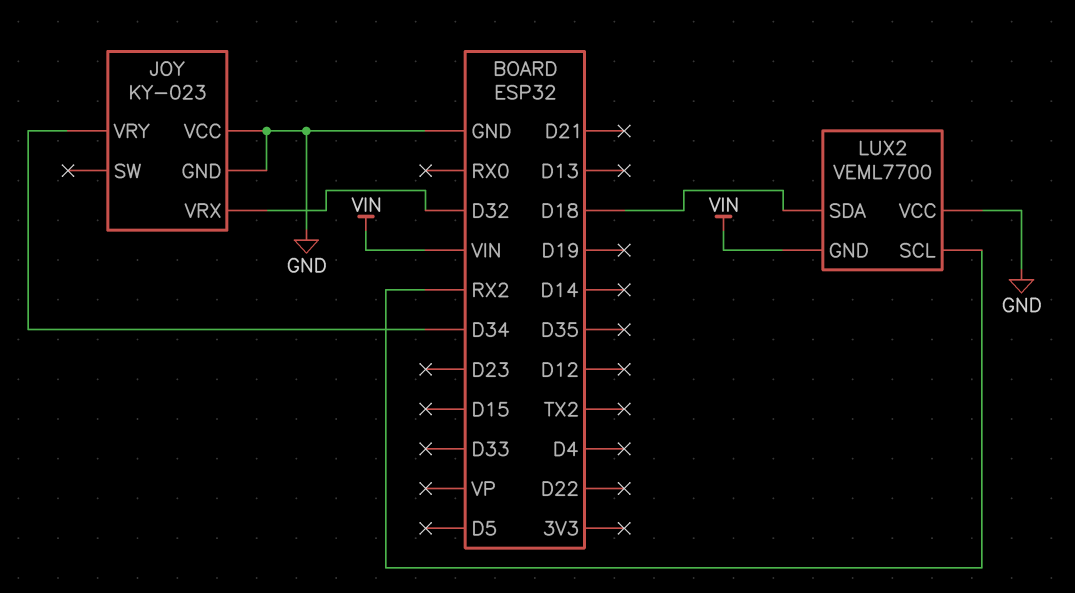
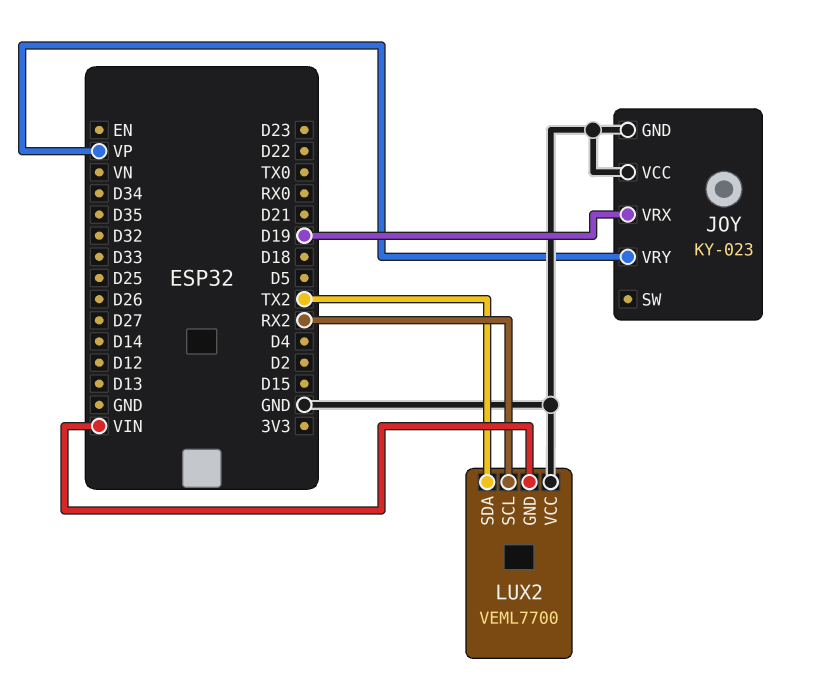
JOY pin VRX: D32 -> D19
JOY pin VRY: D34 -> VP
LUX2 pin SDA: D18 -> TX2

